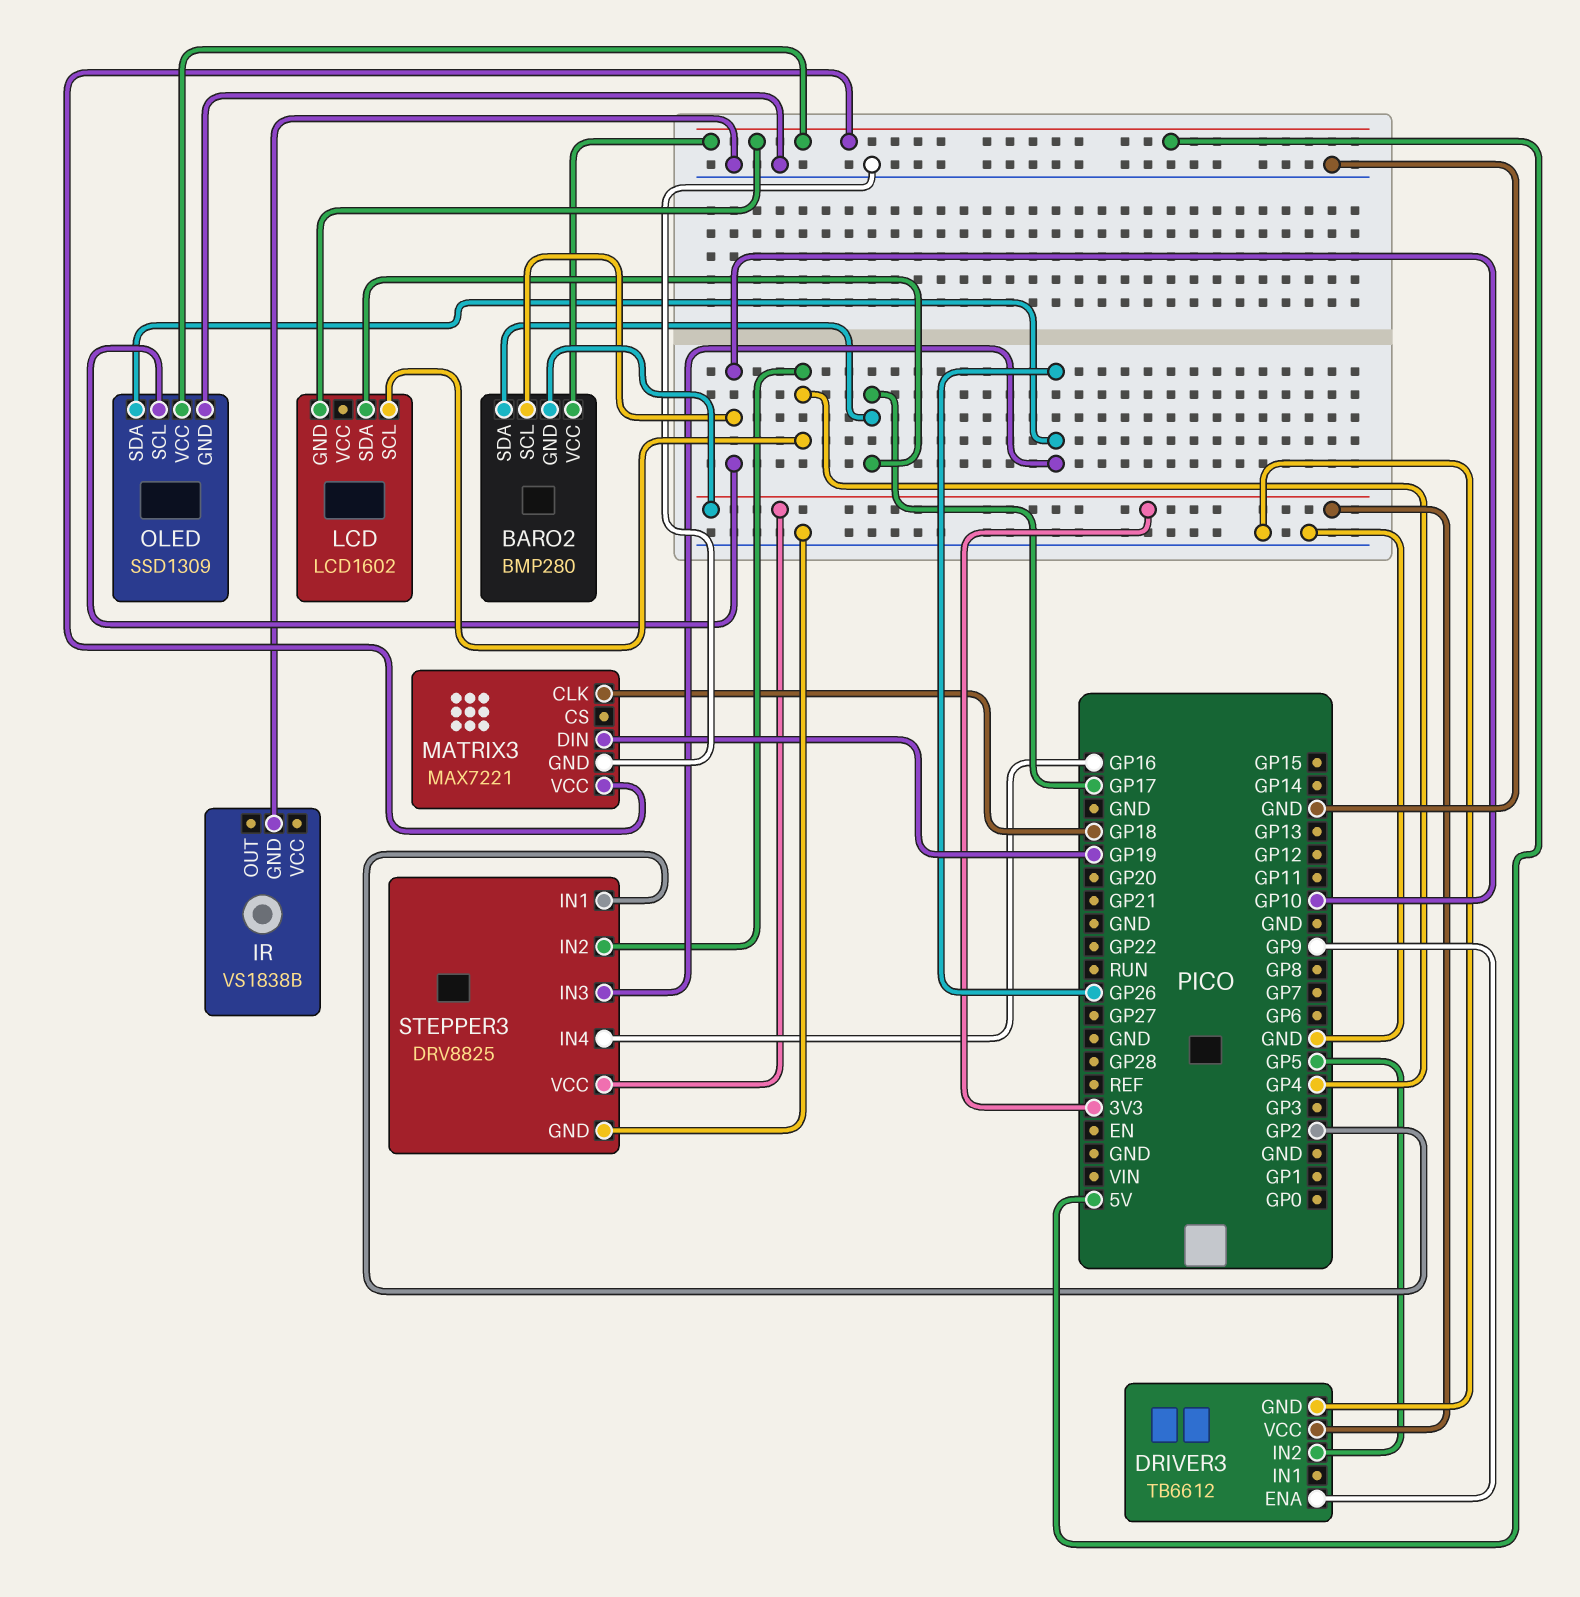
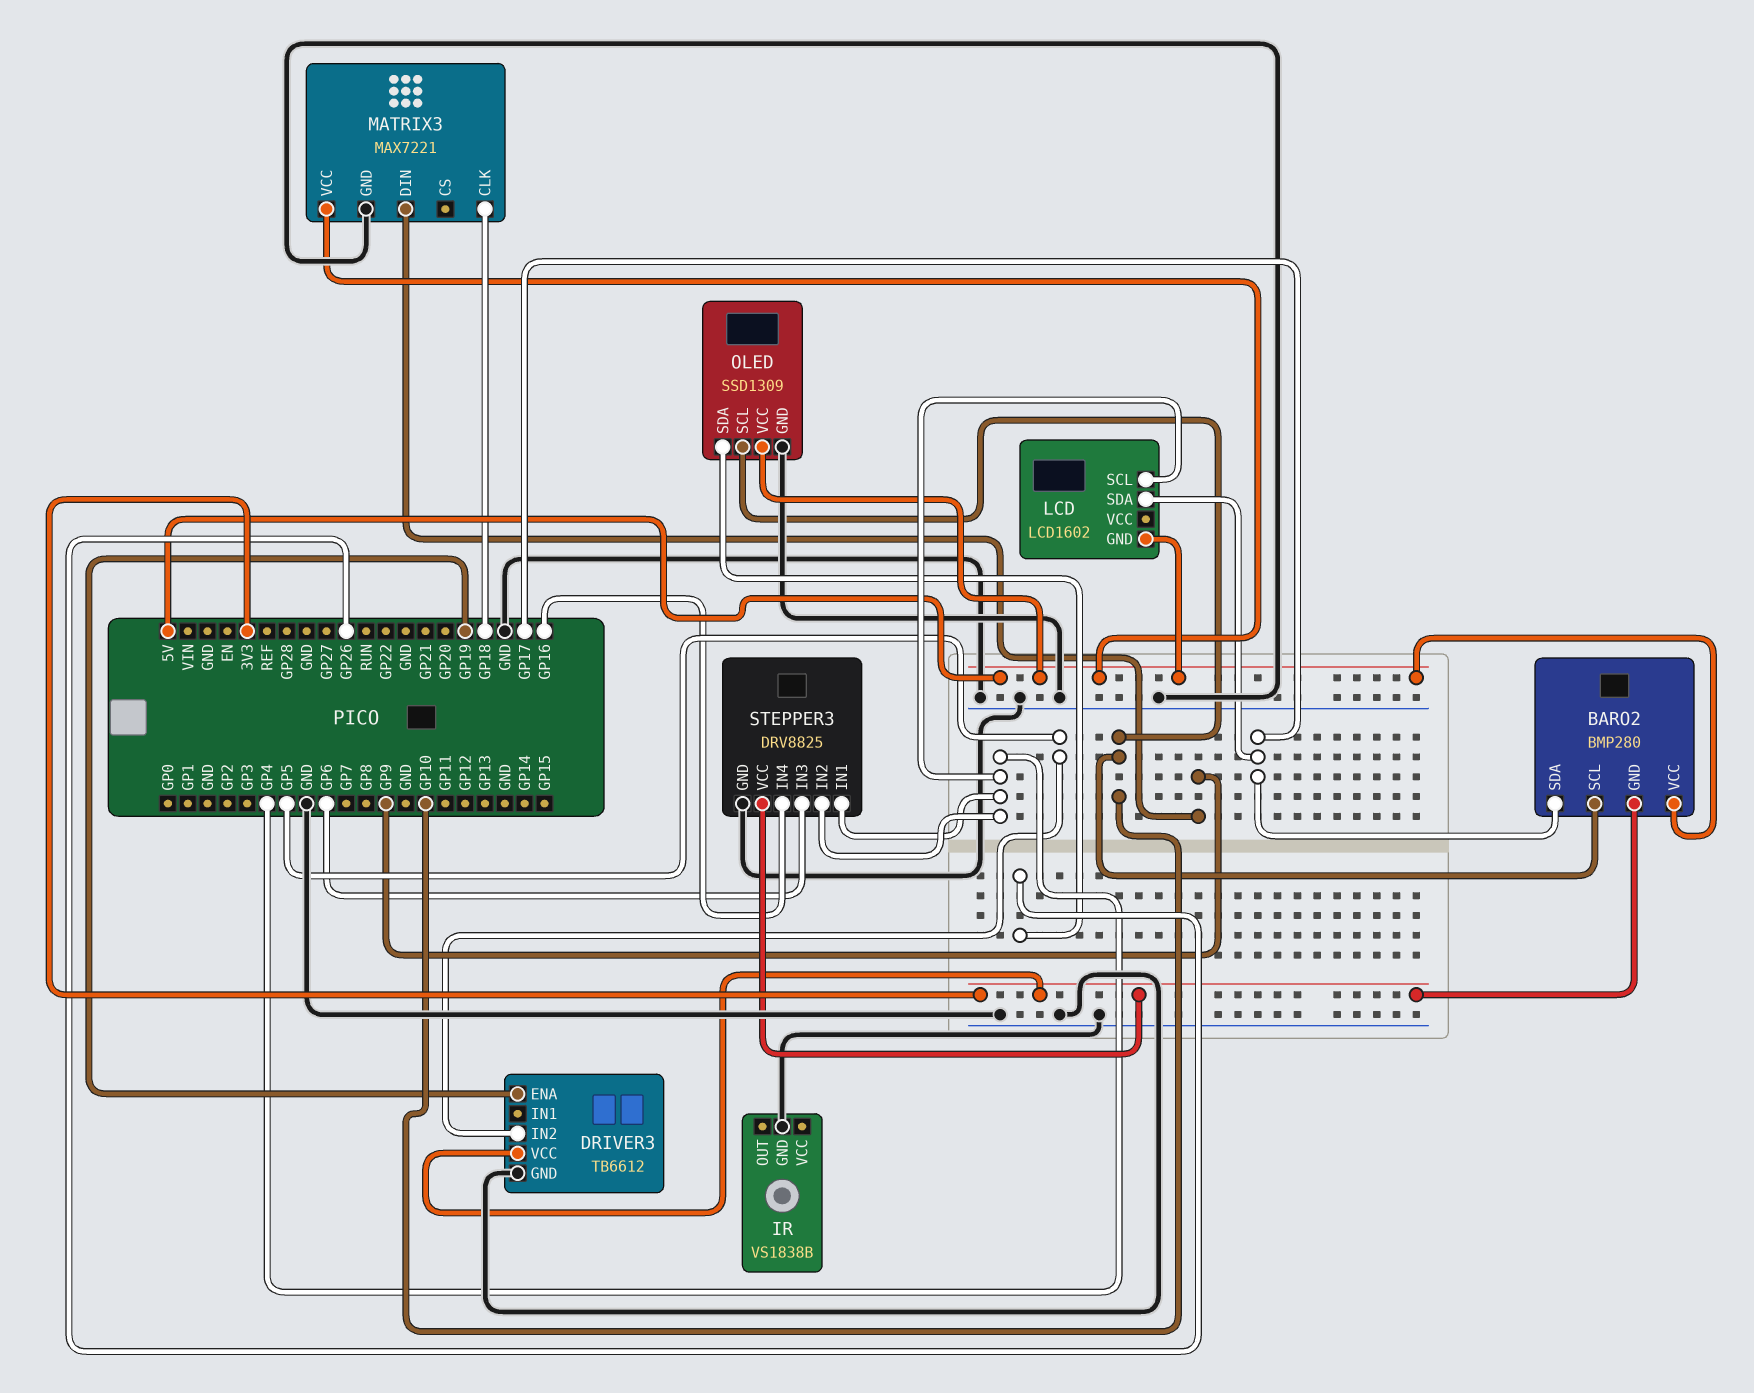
DRIVER3 pin ENA: GP9 -> GP19
MATRIX3 pin DIN: GP19 -> GP9
STEPPER3 pin IN1: GP2 -> GP4
STEPPER3 pin IN3: GP26 -> GP6

